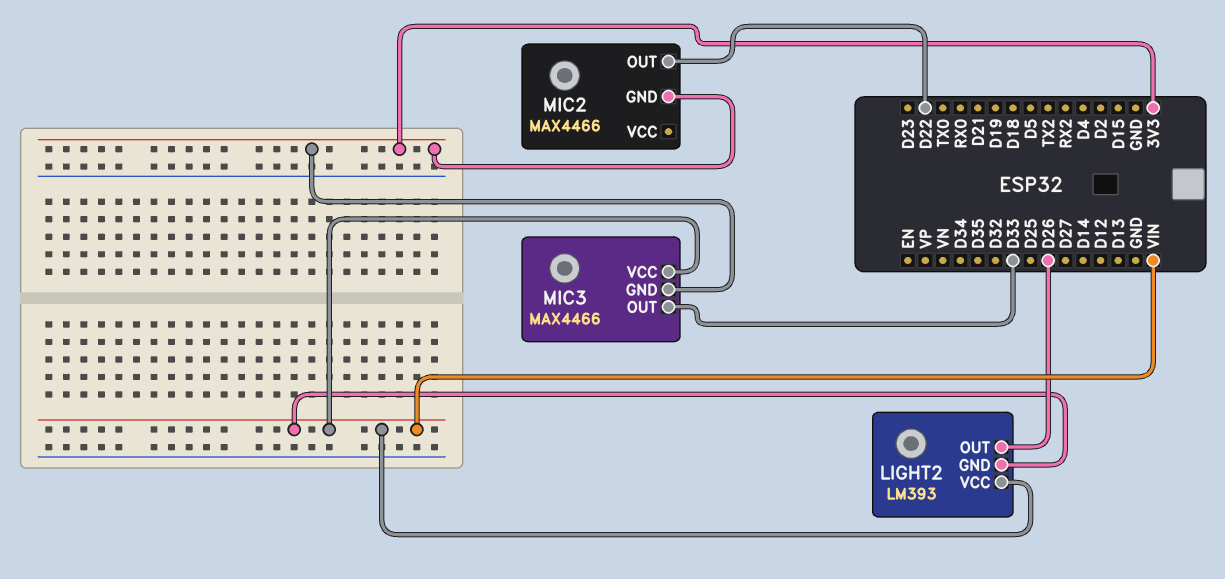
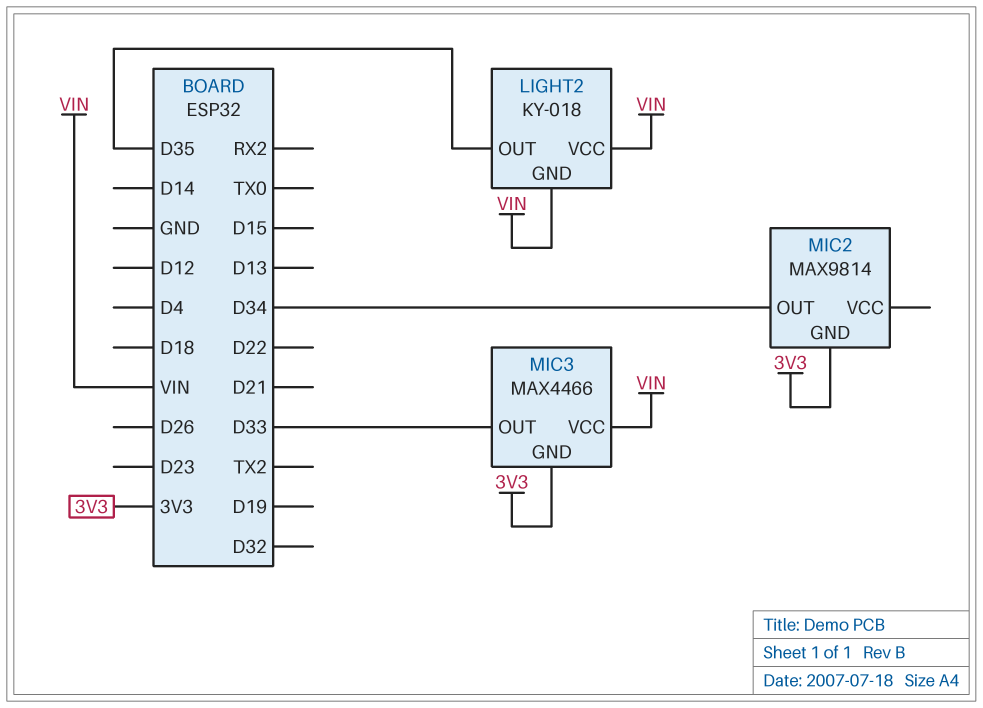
LIGHT2: LM393 -> KY-018
LIGHT2 pin OUT: D26 -> D35
MIC2: MAX4466 -> MAX9814
MIC2 pin OUT: D22 -> D34

